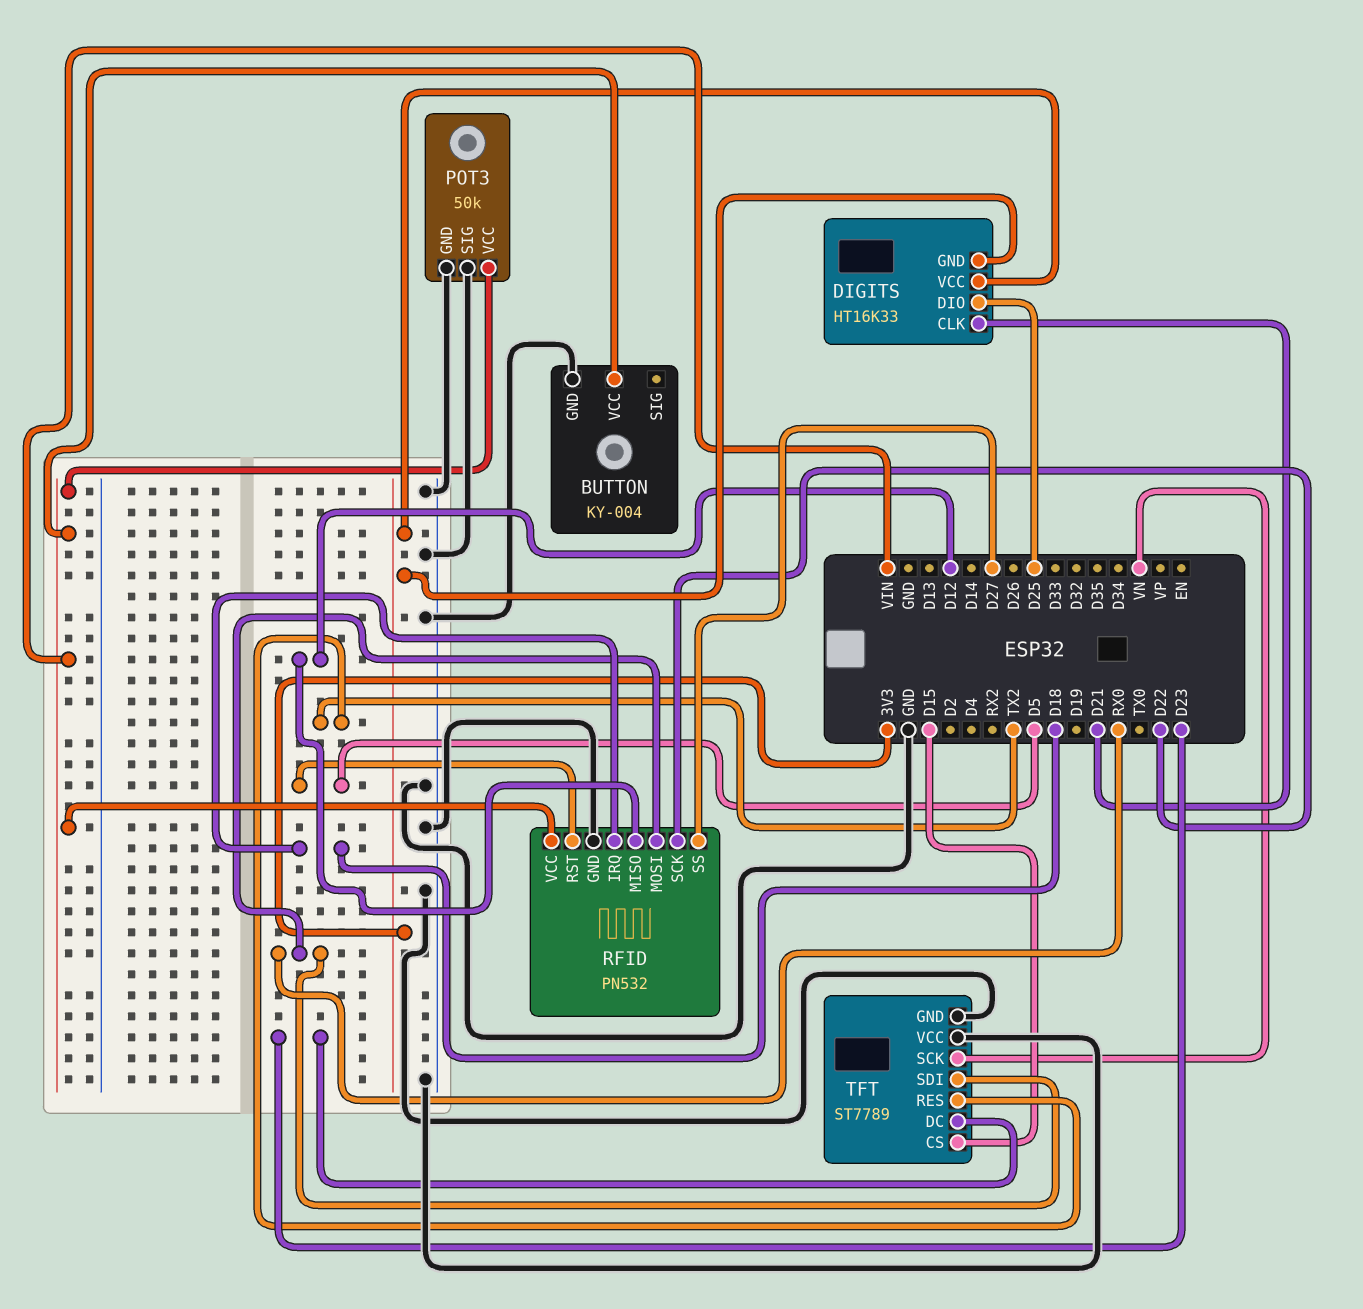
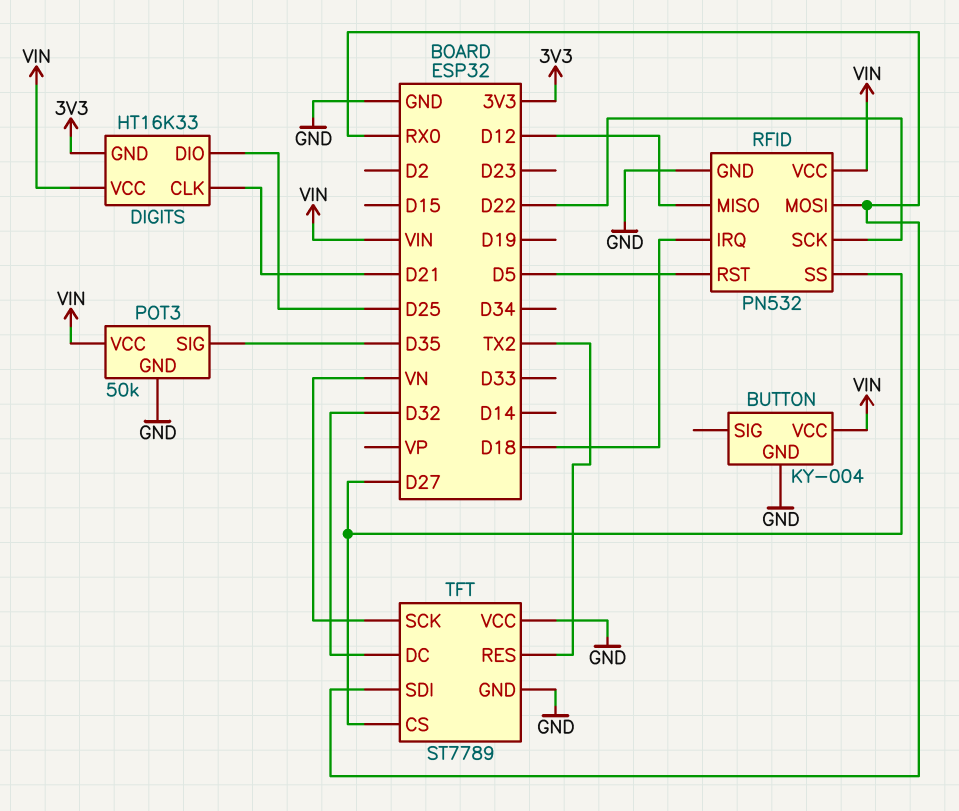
DIGITS pin VCC: 3V3 -> VIN
POT3 pin SIG: GND -> D35
TFT pin CS: D15 -> D27
TFT pin DC: D23 -> D32

